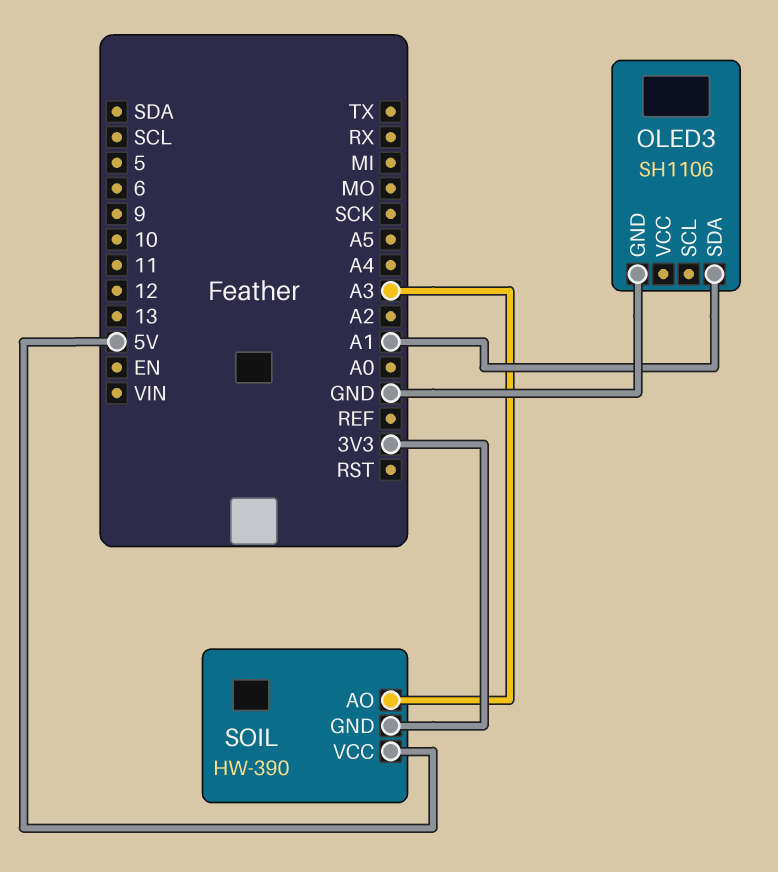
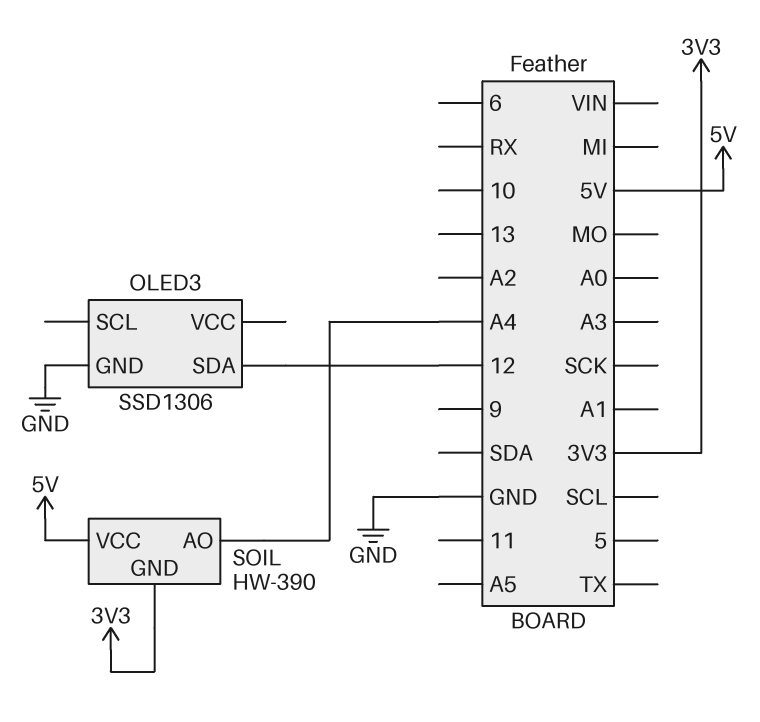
OLED3: SH1106 -> SSD1306
OLED3 pin SDA: A1 -> 12
SOIL pin AO: A3 -> A4

